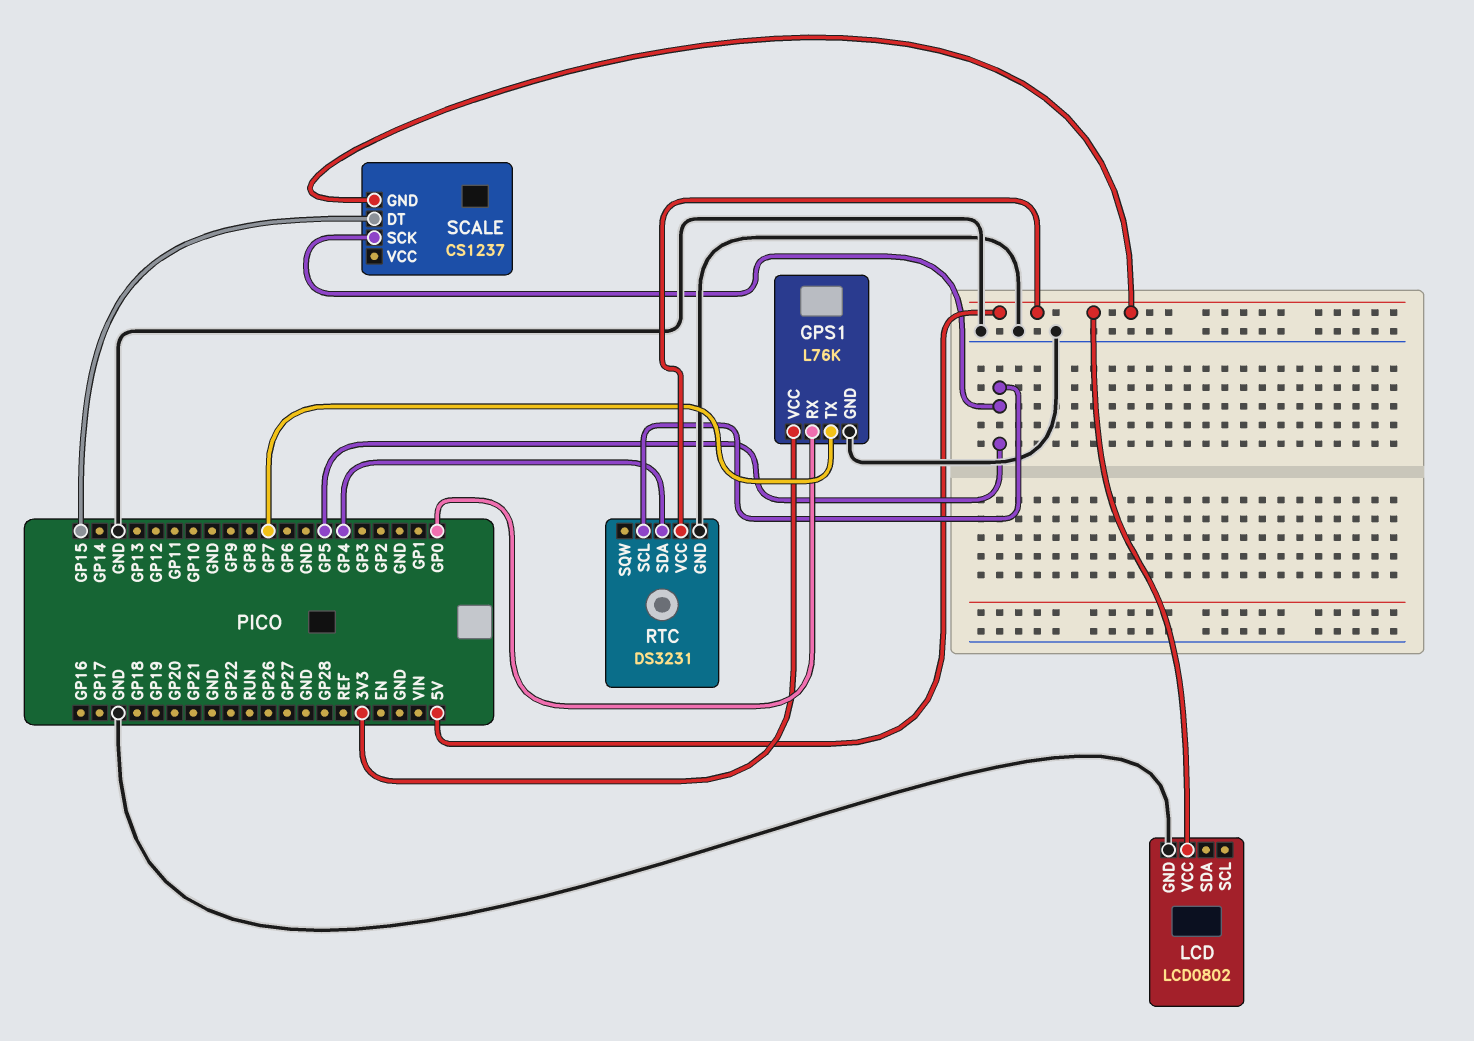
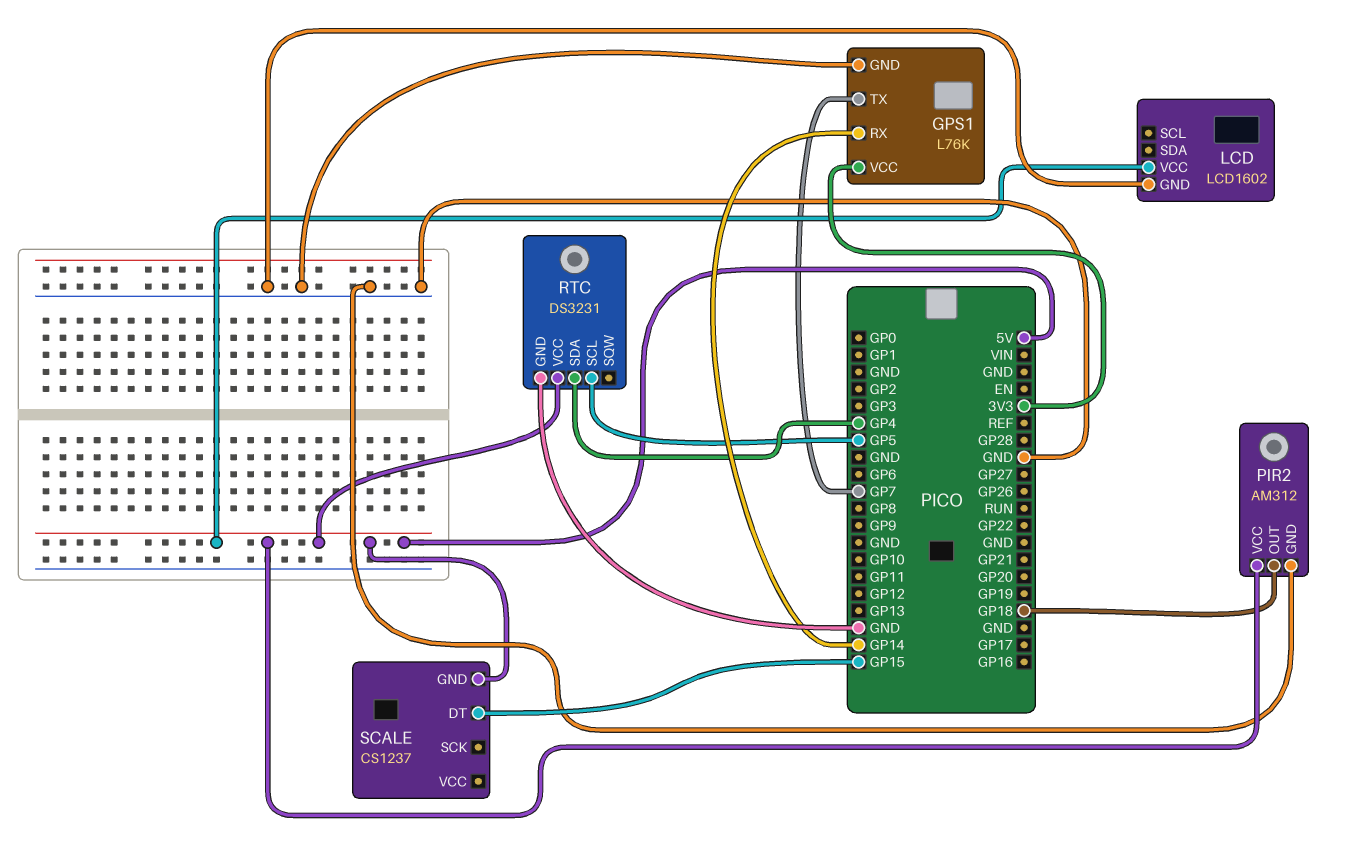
GPS1 pin RX: GP0 -> GP14
LCD: LCD0802 -> LCD1602
PIR2: none -> AM312
PIR2 pin GND: none -> GND
PIR2 pin OUT: none -> GP18
PIR2 pin VCC: none -> 5V
SCALE pin SCK: GP5 -> none

